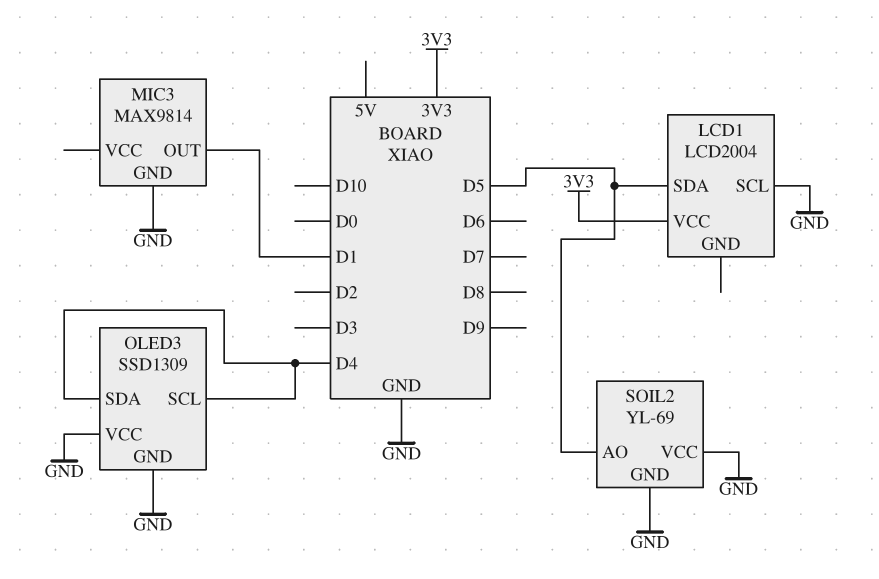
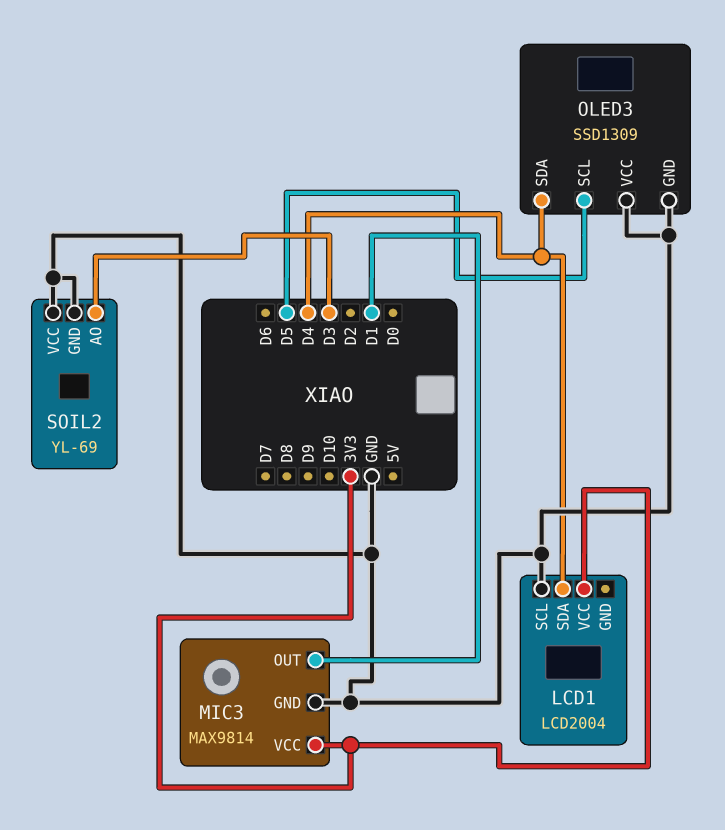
LCD1 pin SDA: D5 -> D4
MIC3 pin VCC: none -> 3V3
OLED3 pin SCL: D4 -> D5
SOIL2 pin AO: D5 -> D3

